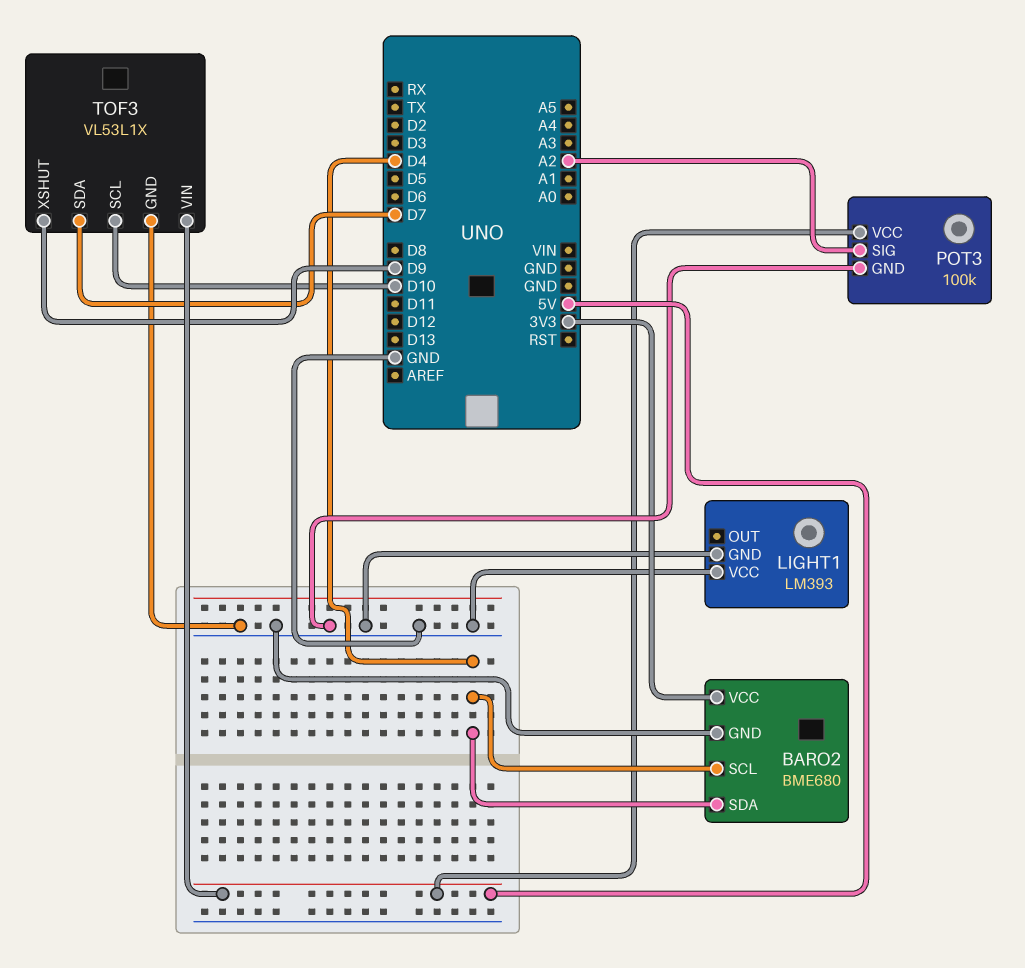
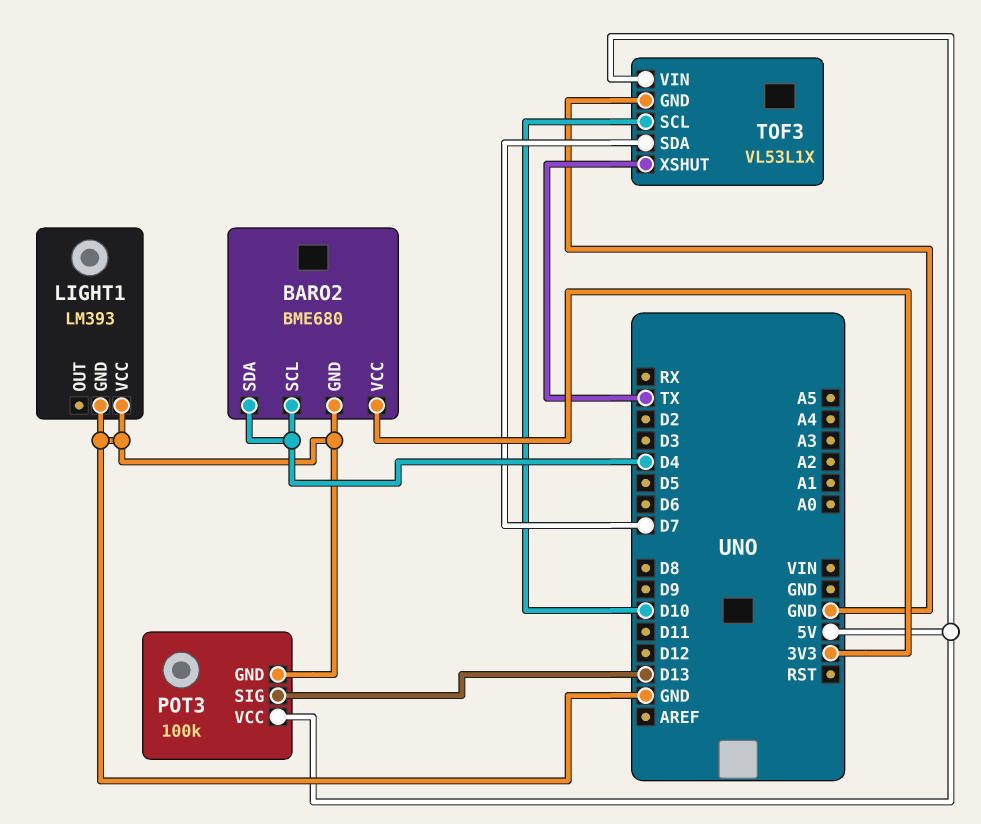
POT3 pin SIG: A2 -> D13
TOF3 pin XSHUT: D9 -> TX

